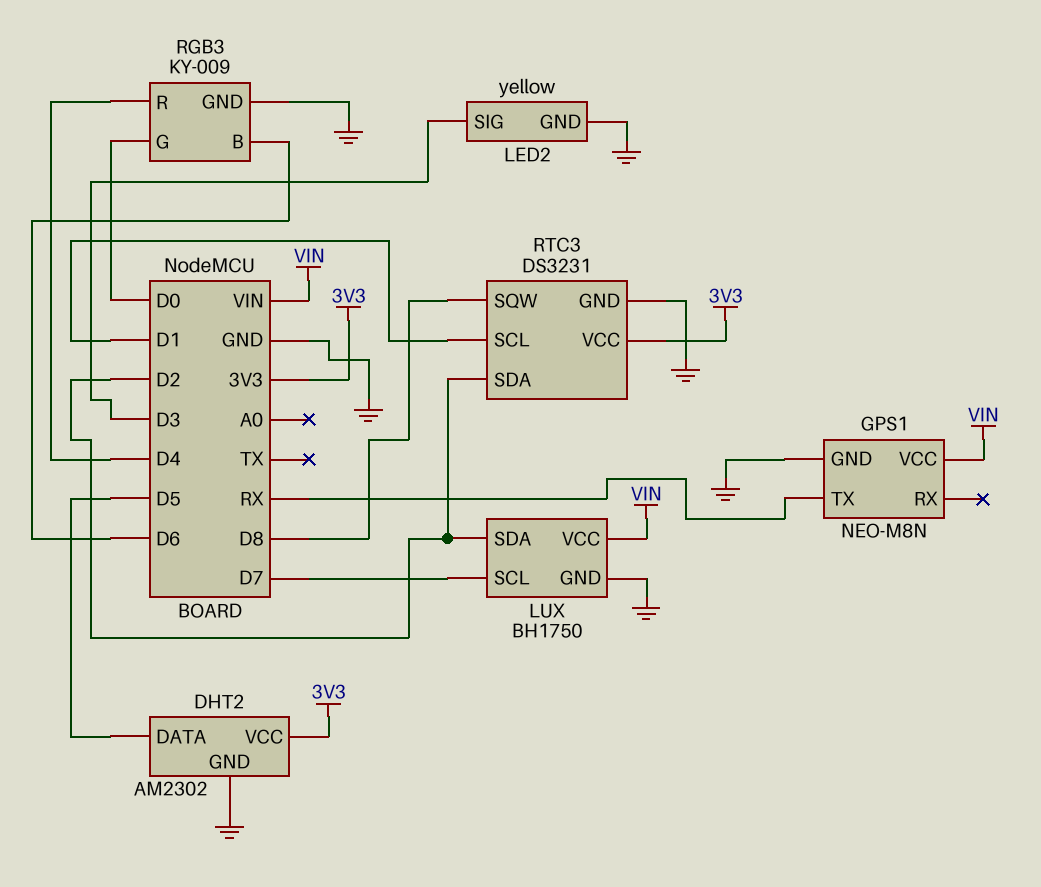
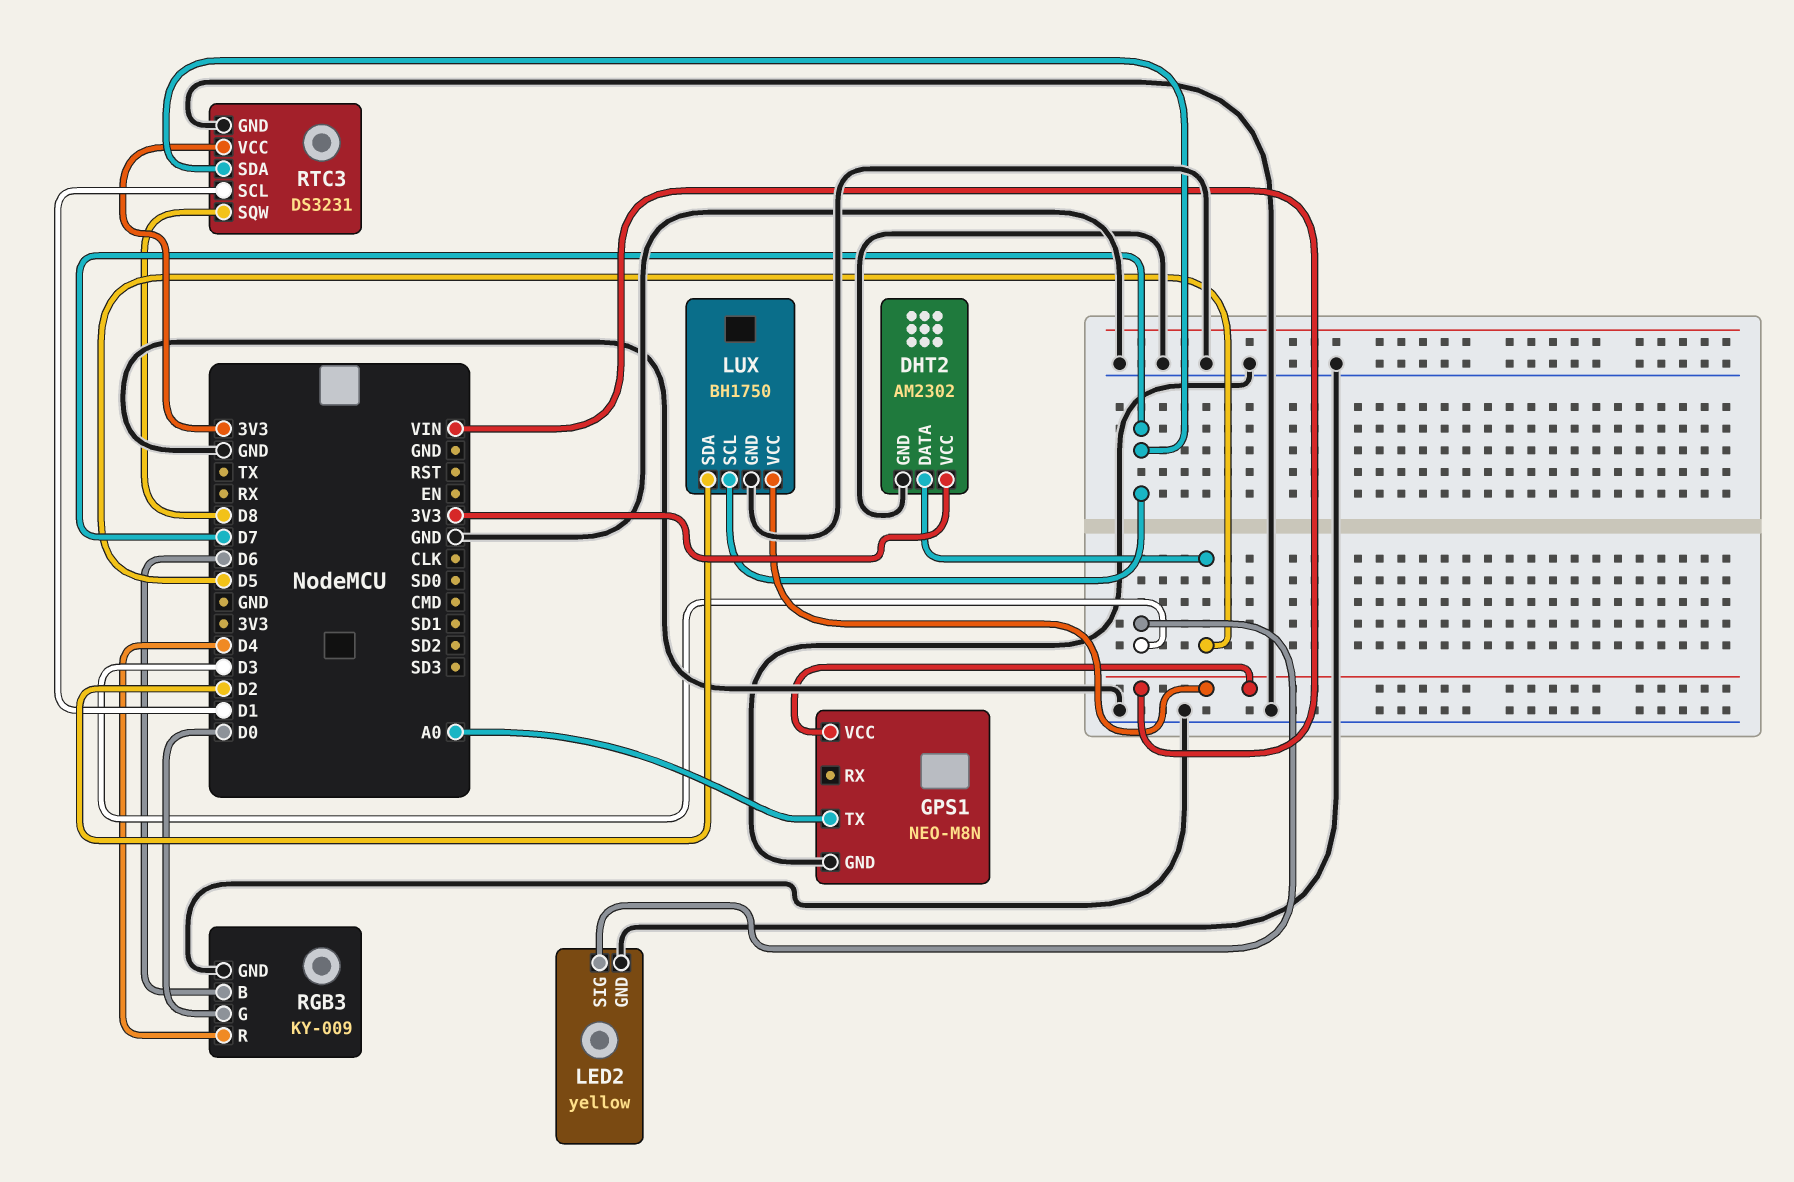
GPS1 pin TX: RX -> A0
RTC3 pin SDA: D2 -> D7

